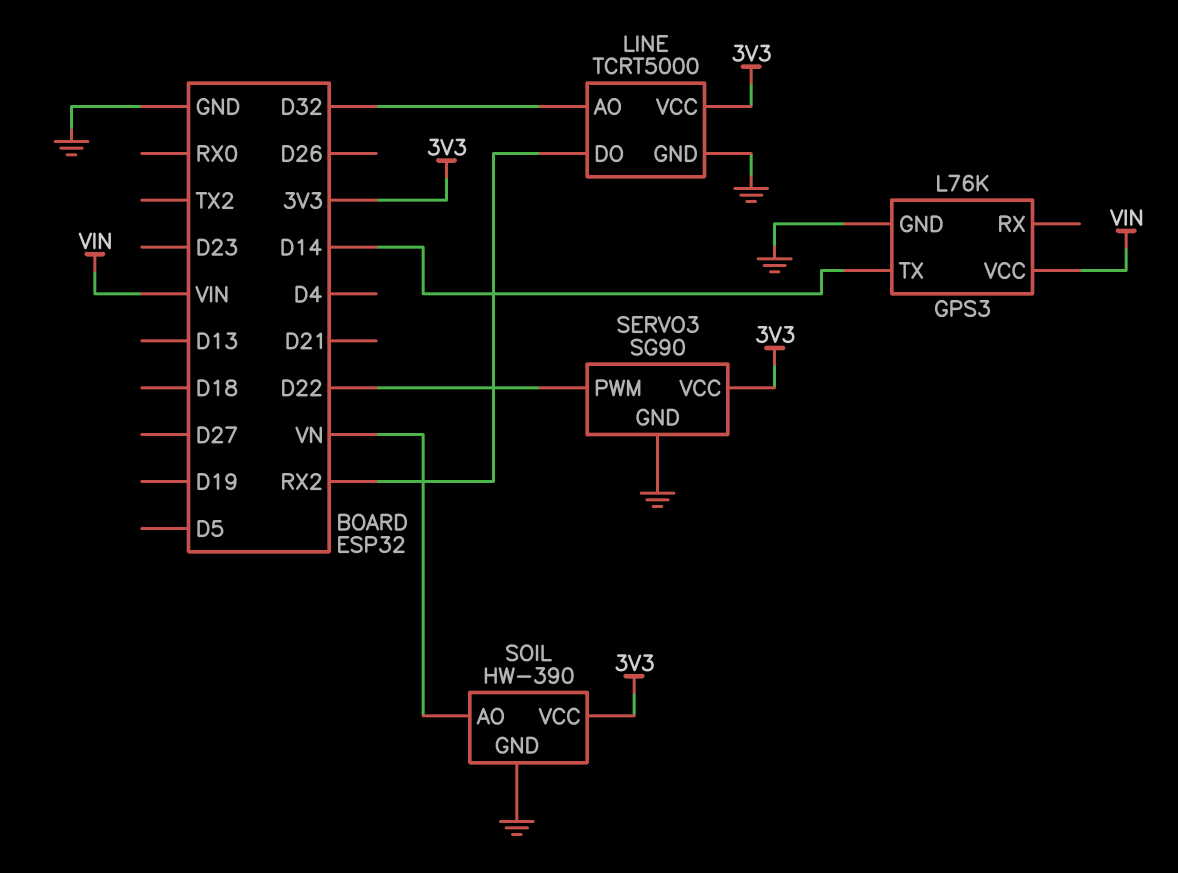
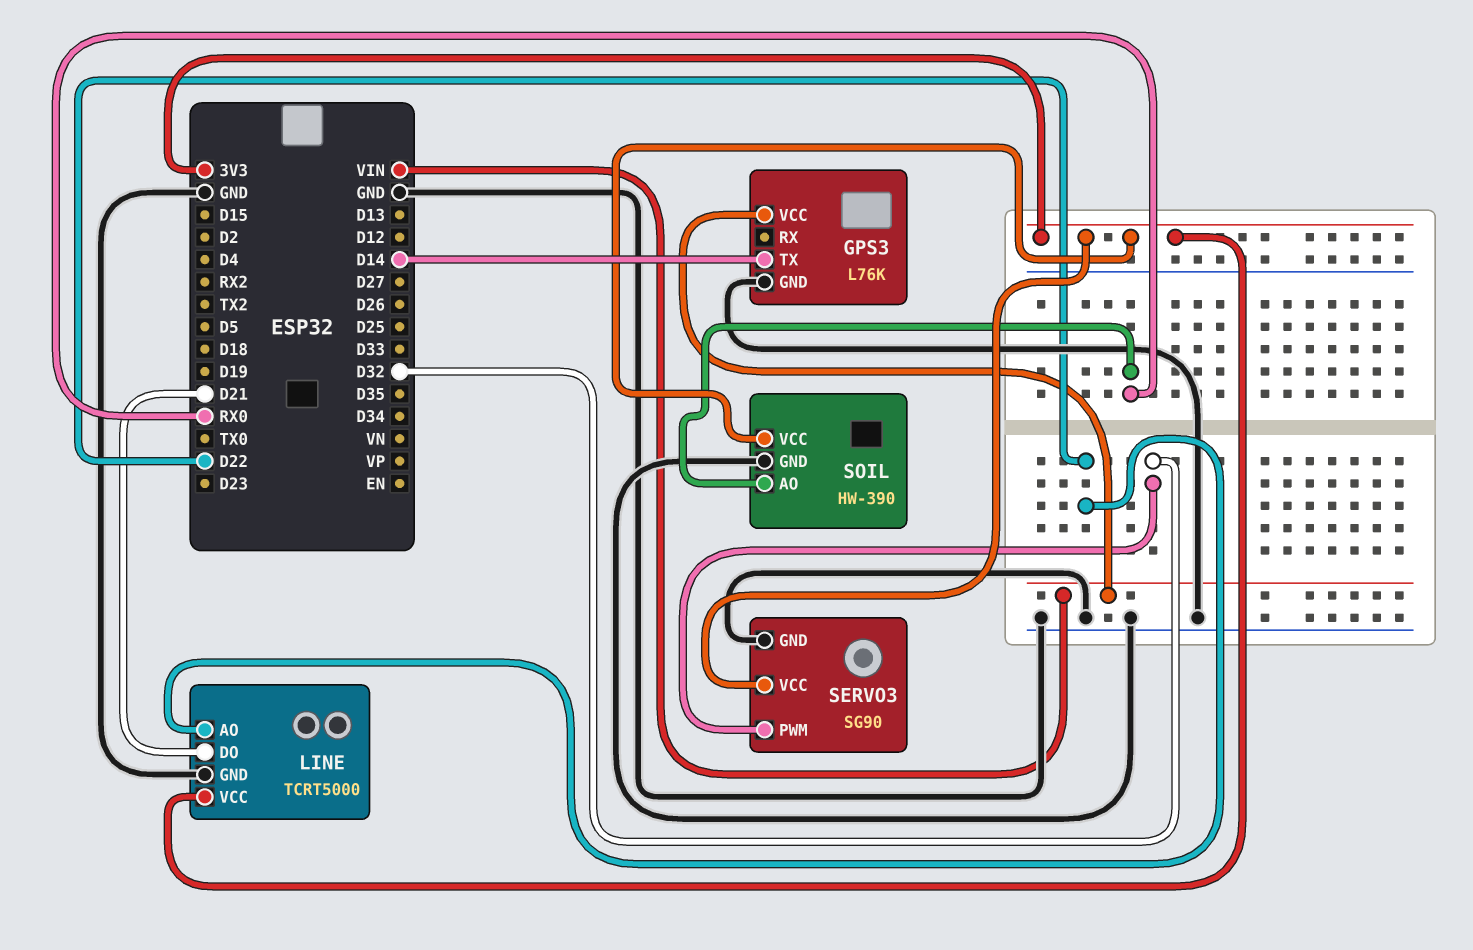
LINE pin AO: D32 -> D22
LINE pin DO: RX2 -> D21
SERVO3 pin PWM: D22 -> D32
SOIL pin AO: VN -> RX0

